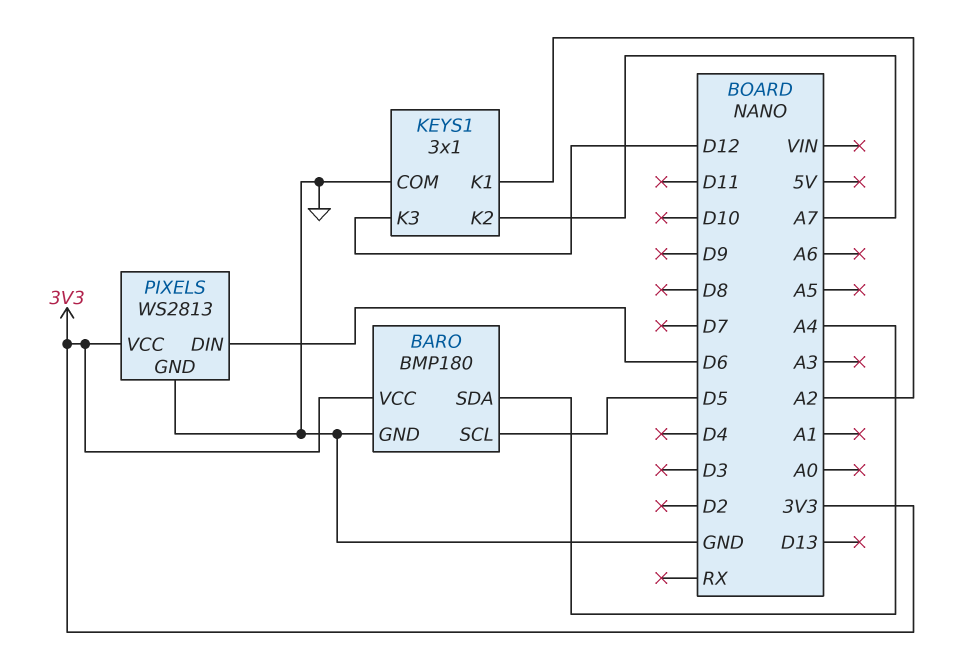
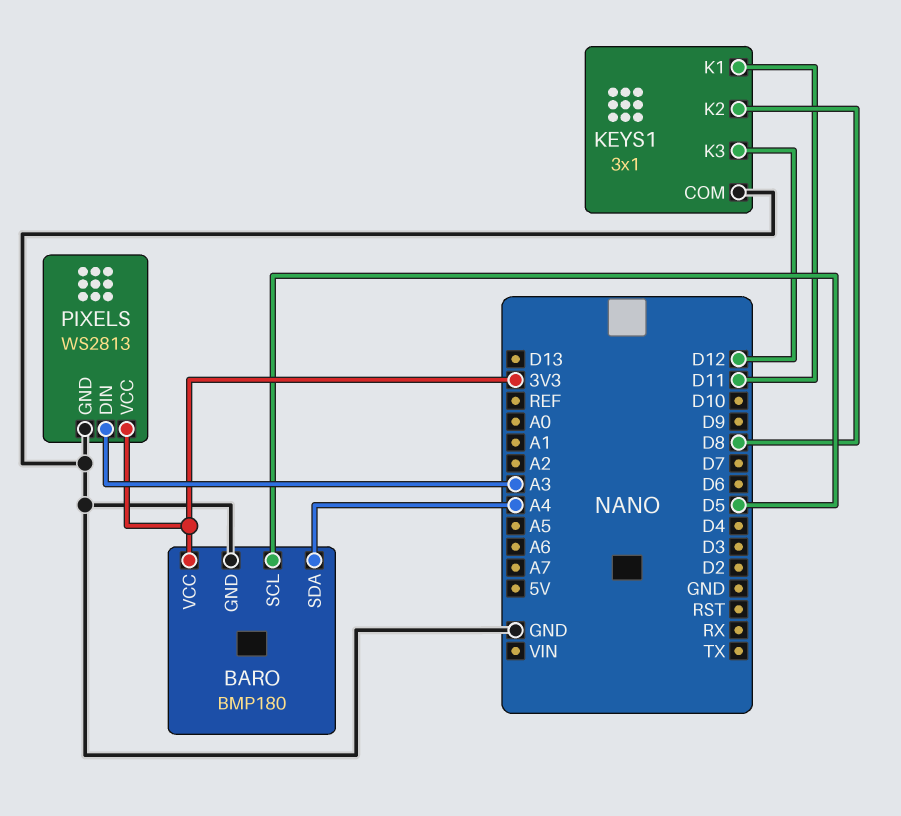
KEYS1 pin K1: A2 -> D11
KEYS1 pin K2: A7 -> D8
PIXELS pin DIN: D6 -> A3

